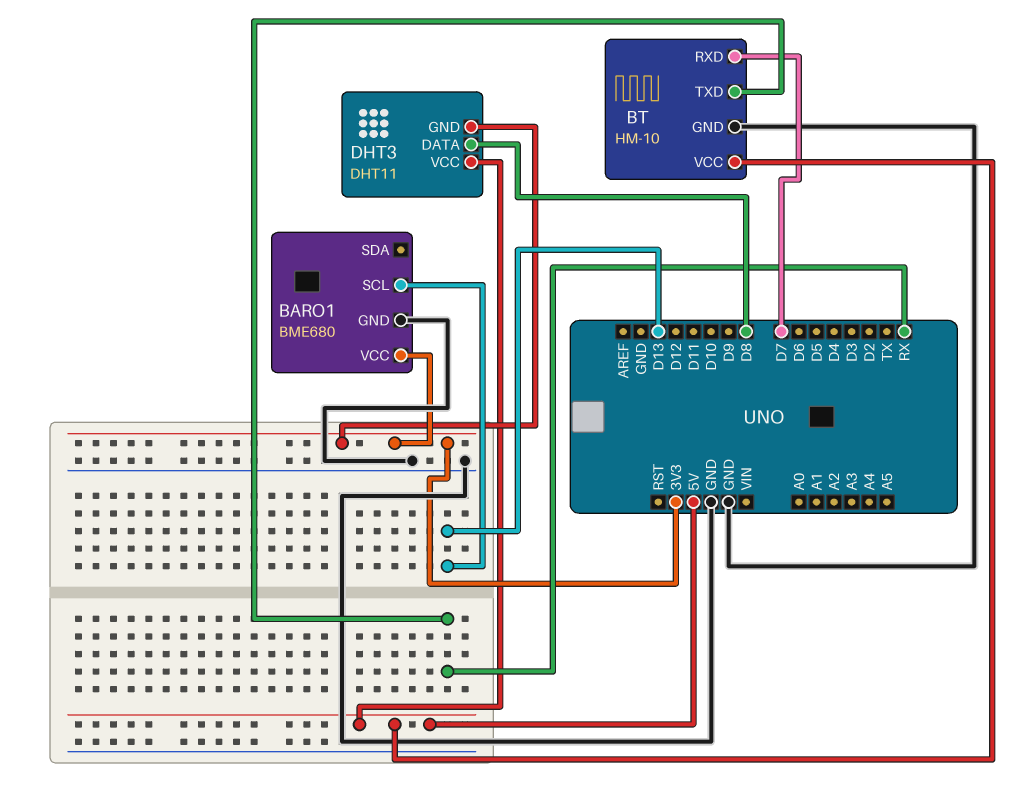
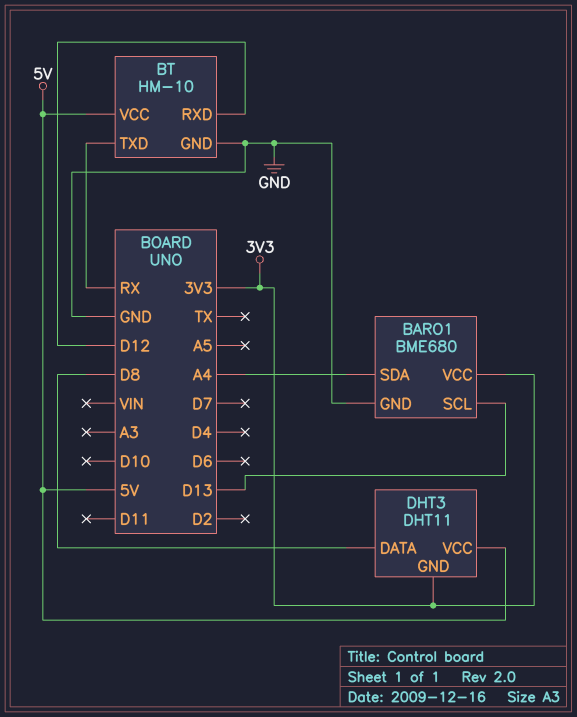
BARO1 pin SDA: none -> A4
BT pin RXD: D7 -> D12

